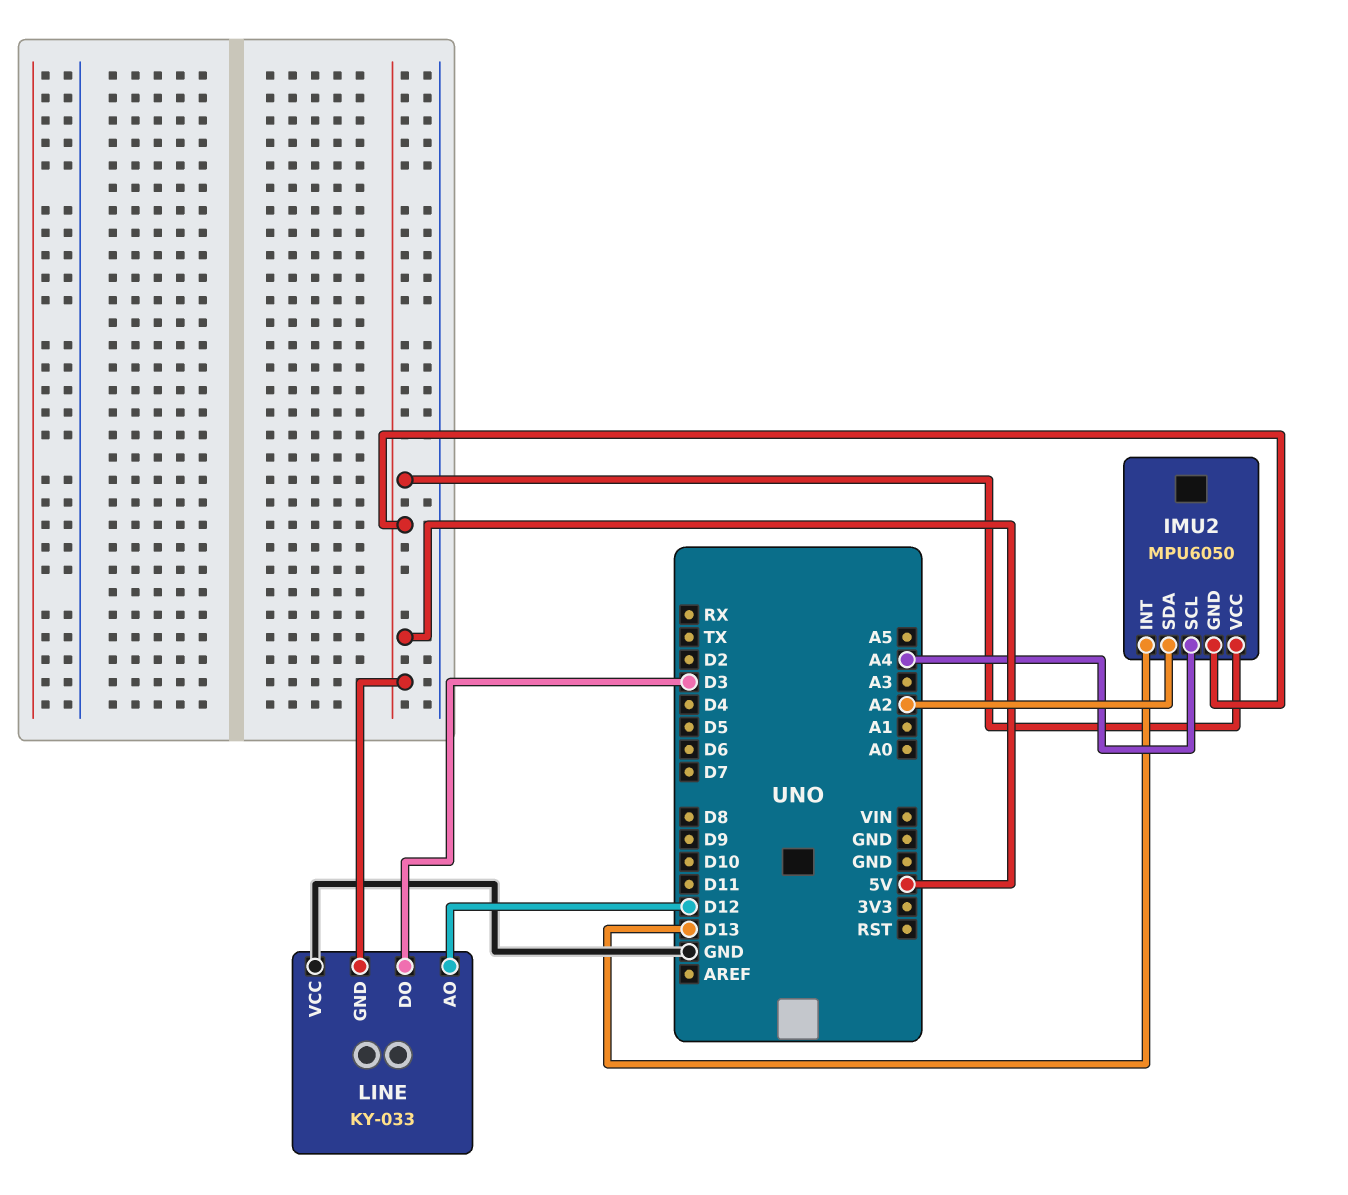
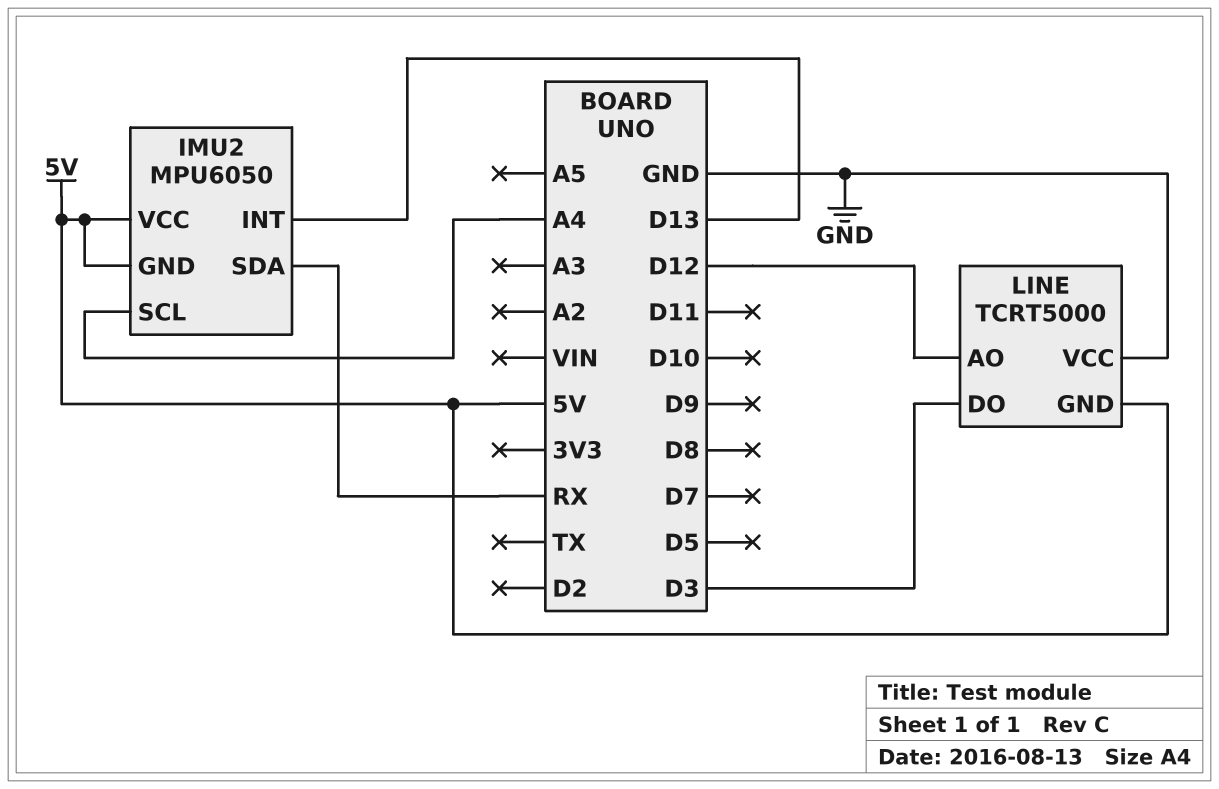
IMU2 pin SDA: A2 -> RX
LINE: KY-033 -> TCRT5000

